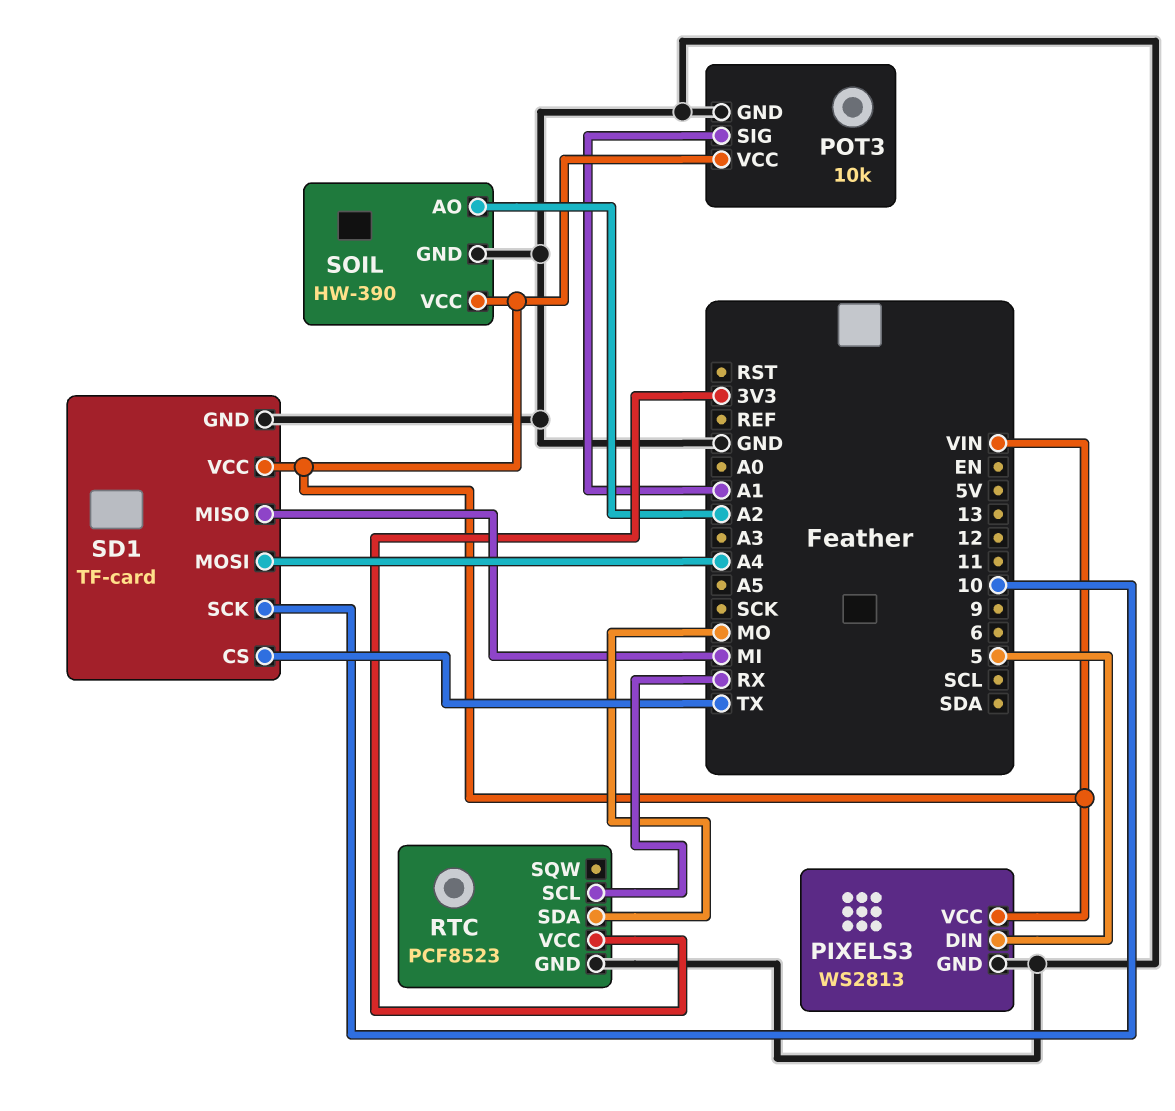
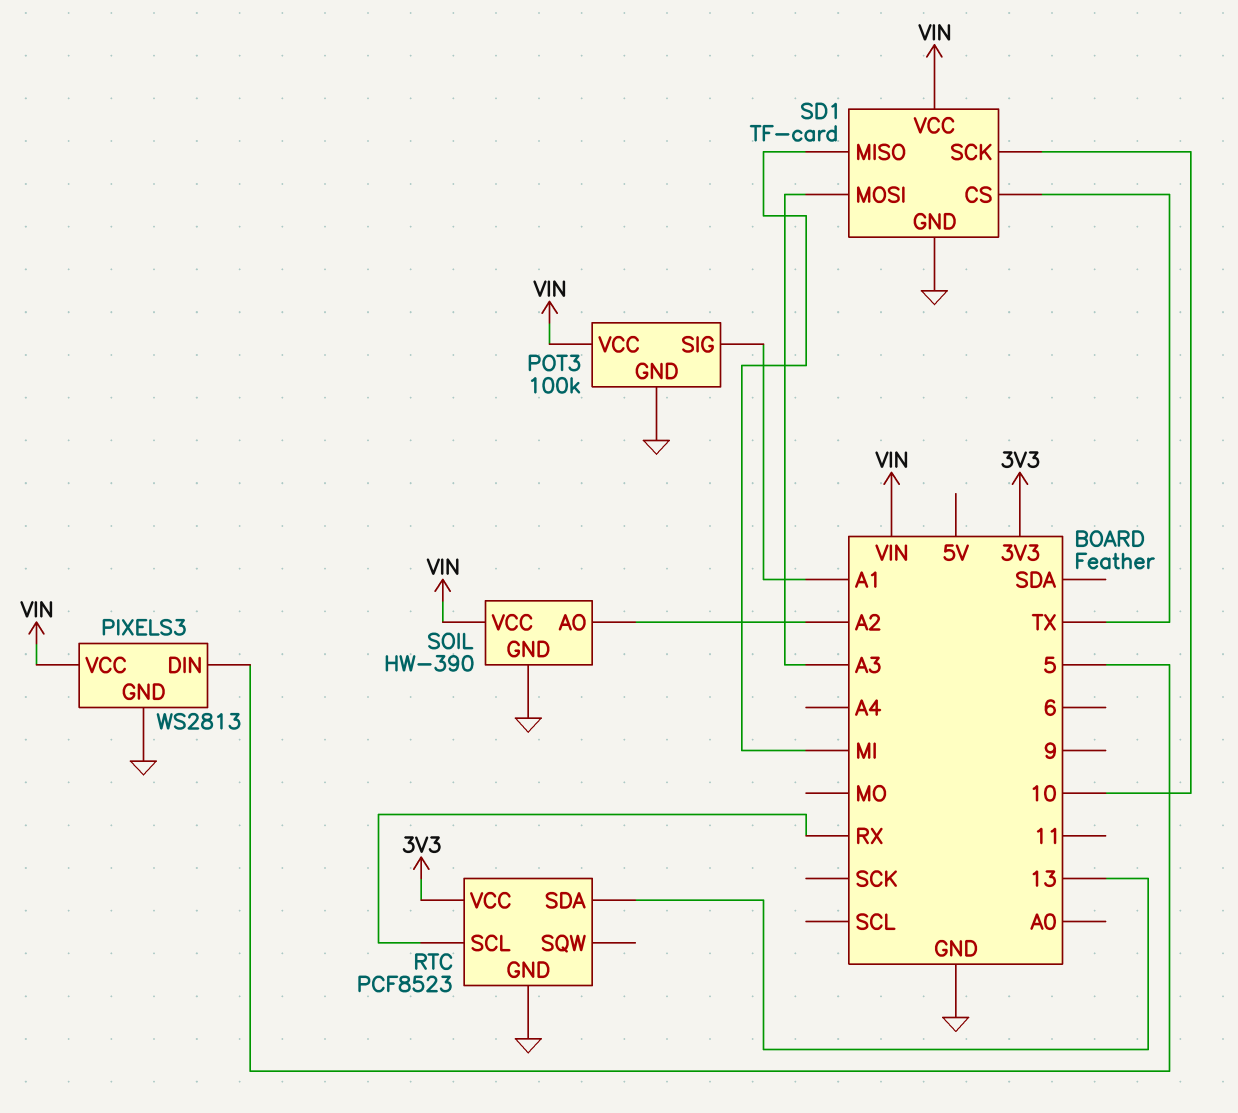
POT3: 10k -> 100k
RTC pin SDA: MO -> 13
SD1 pin MOSI: A4 -> A3

